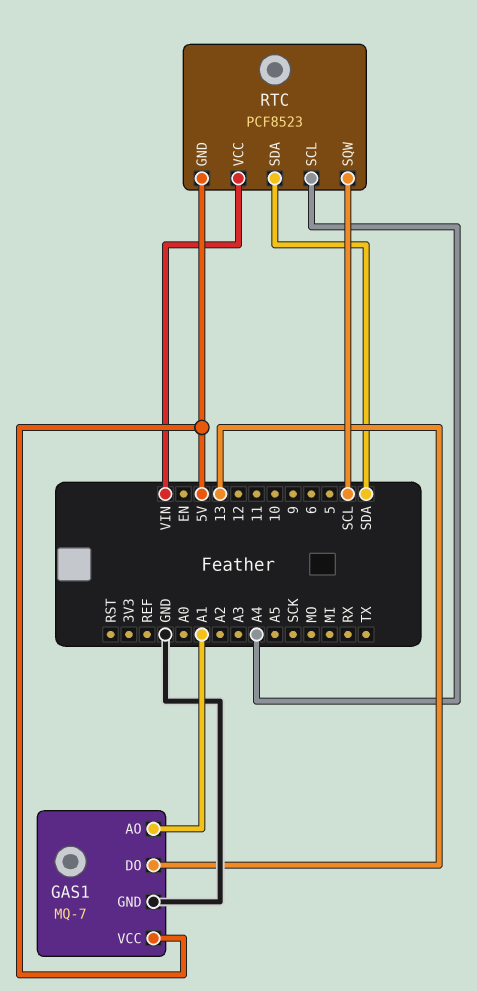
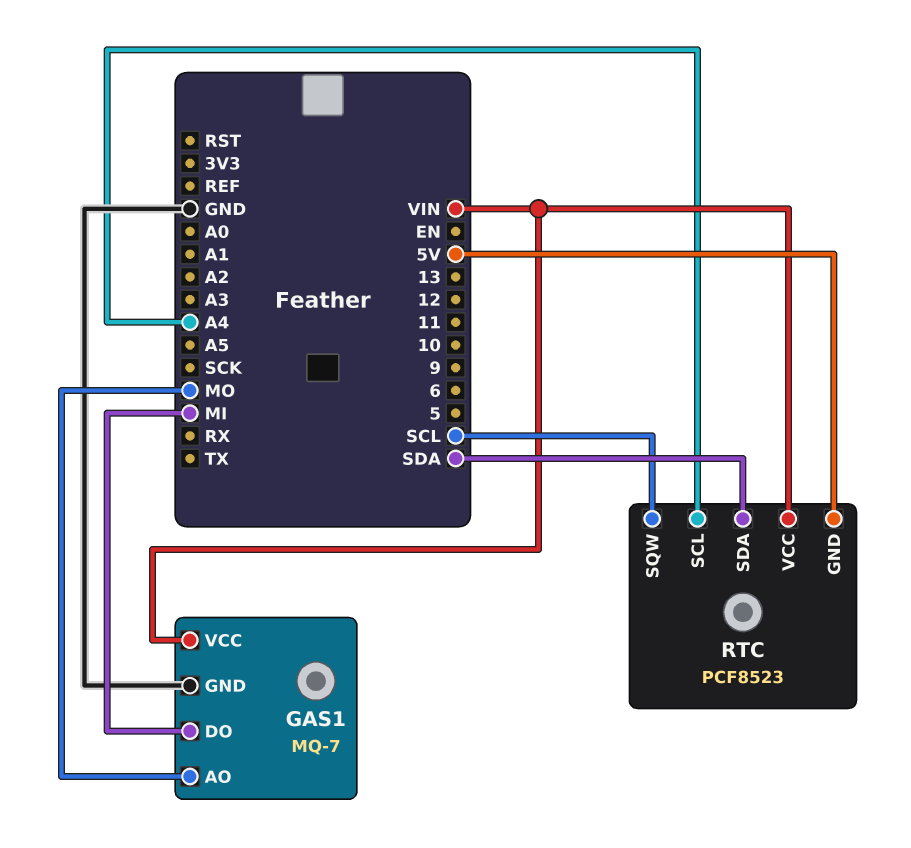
GAS1 pin AO: A1 -> MO
GAS1 pin DO: 13 -> MI
GAS1 pin VCC: 5V -> VIN

